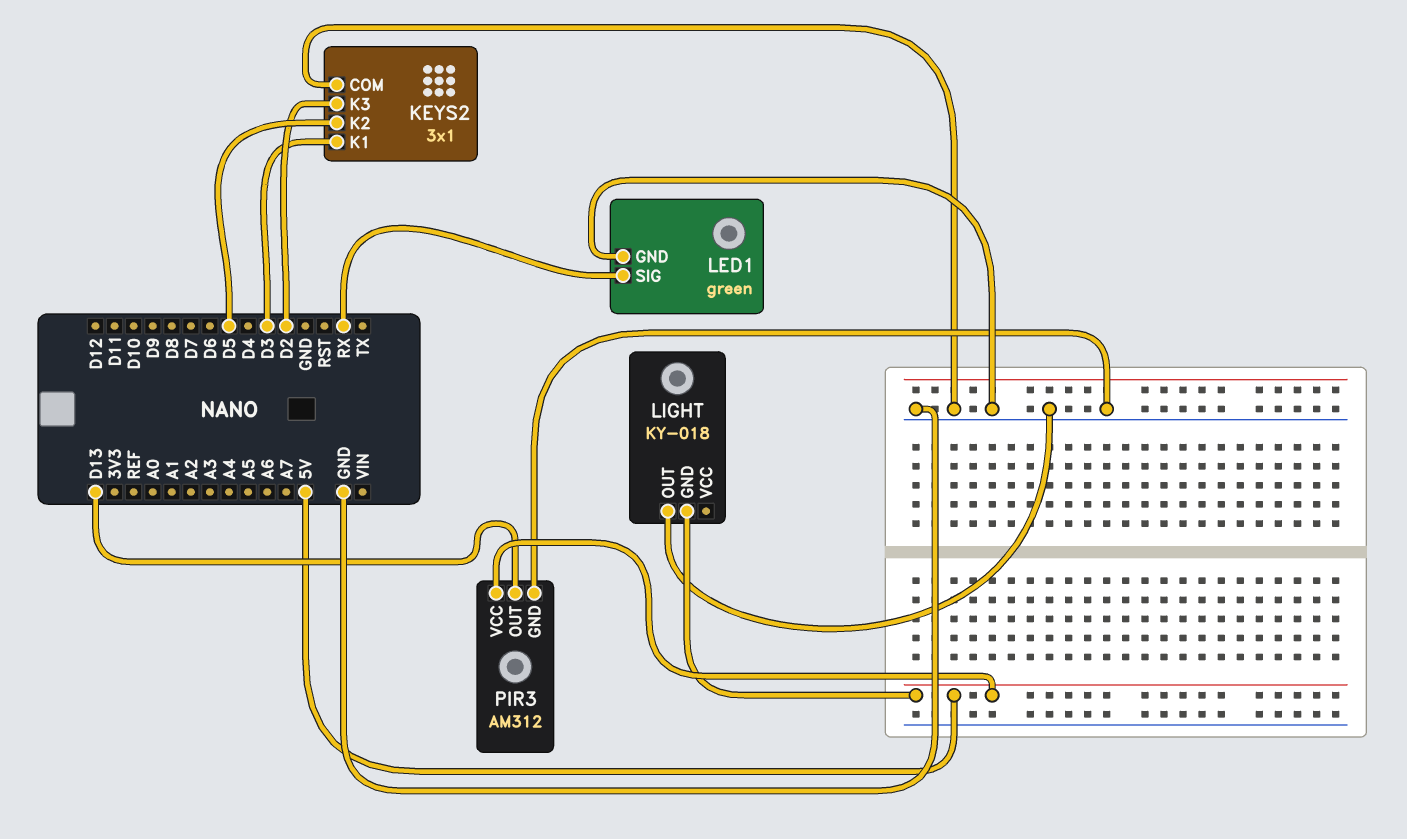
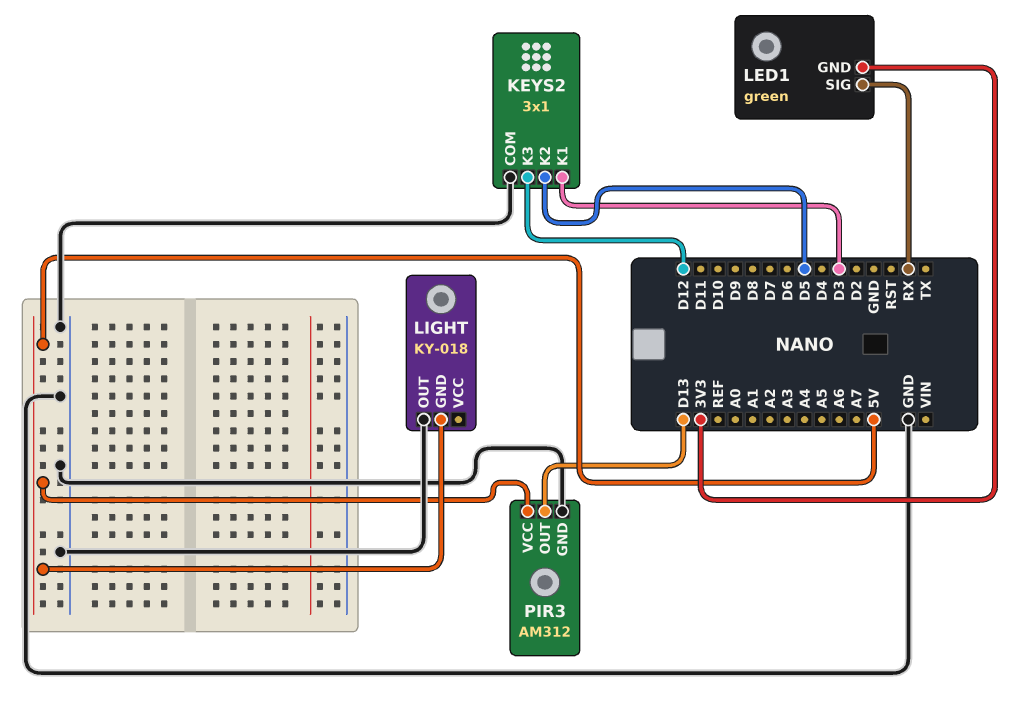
KEYS2 pin K3: D2 -> D12
LED1 pin GND: GND -> 3V3

